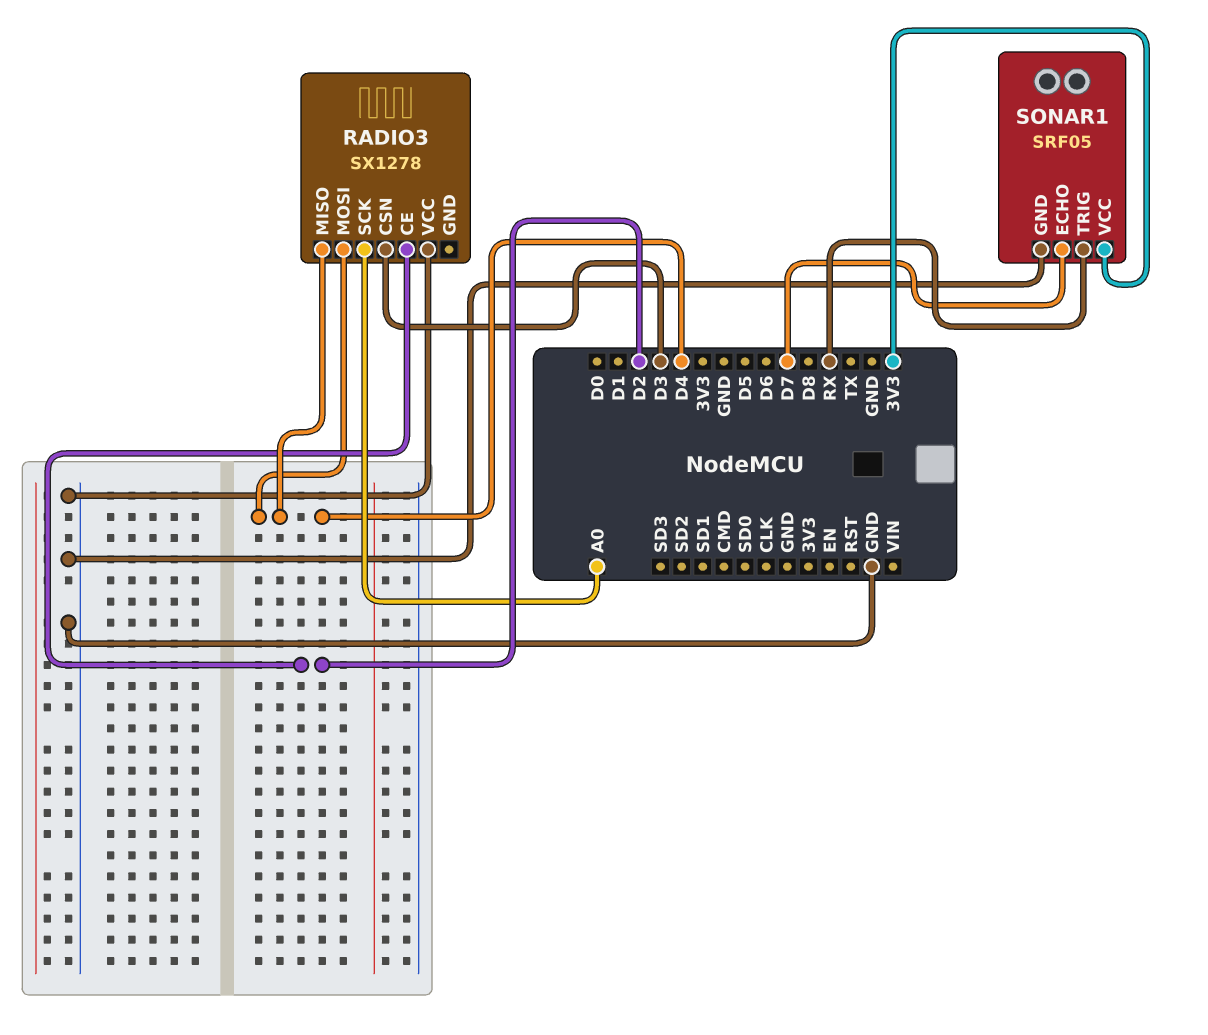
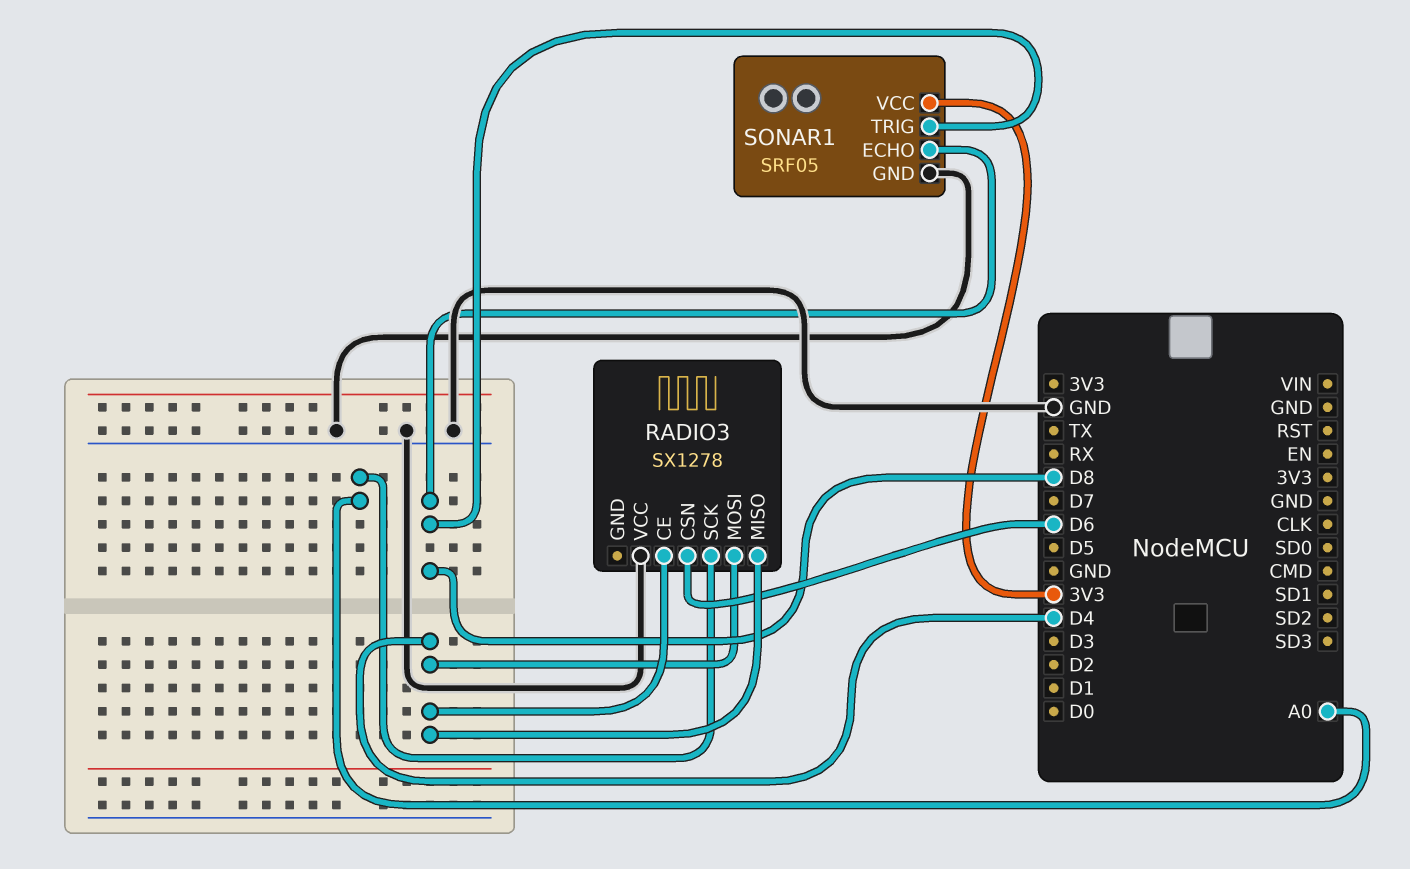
RADIO3 pin CE: D2 -> D4
RADIO3 pin CSN: D3 -> D6
SONAR1 pin ECHO: D7 -> D8
SONAR1 pin TRIG: RX -> D8

